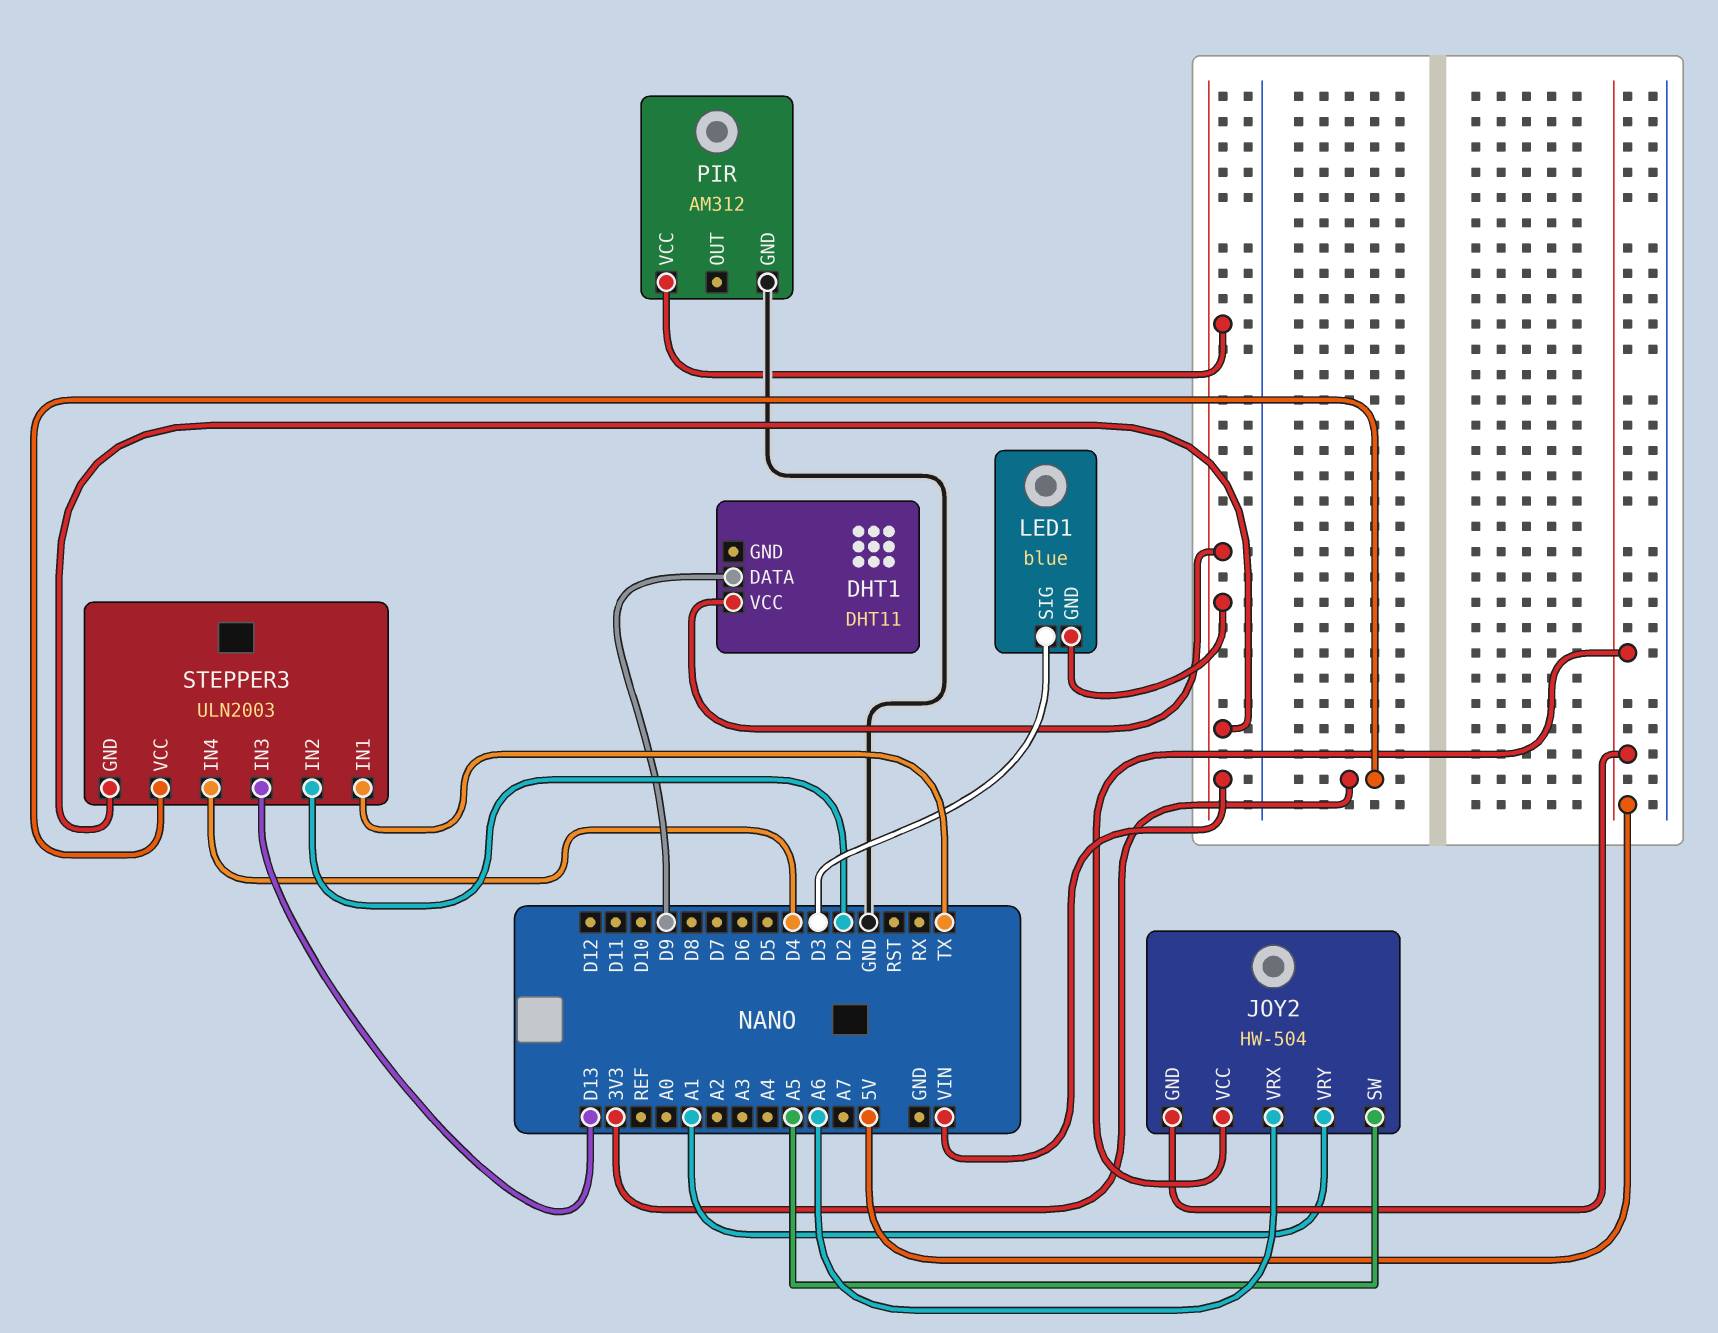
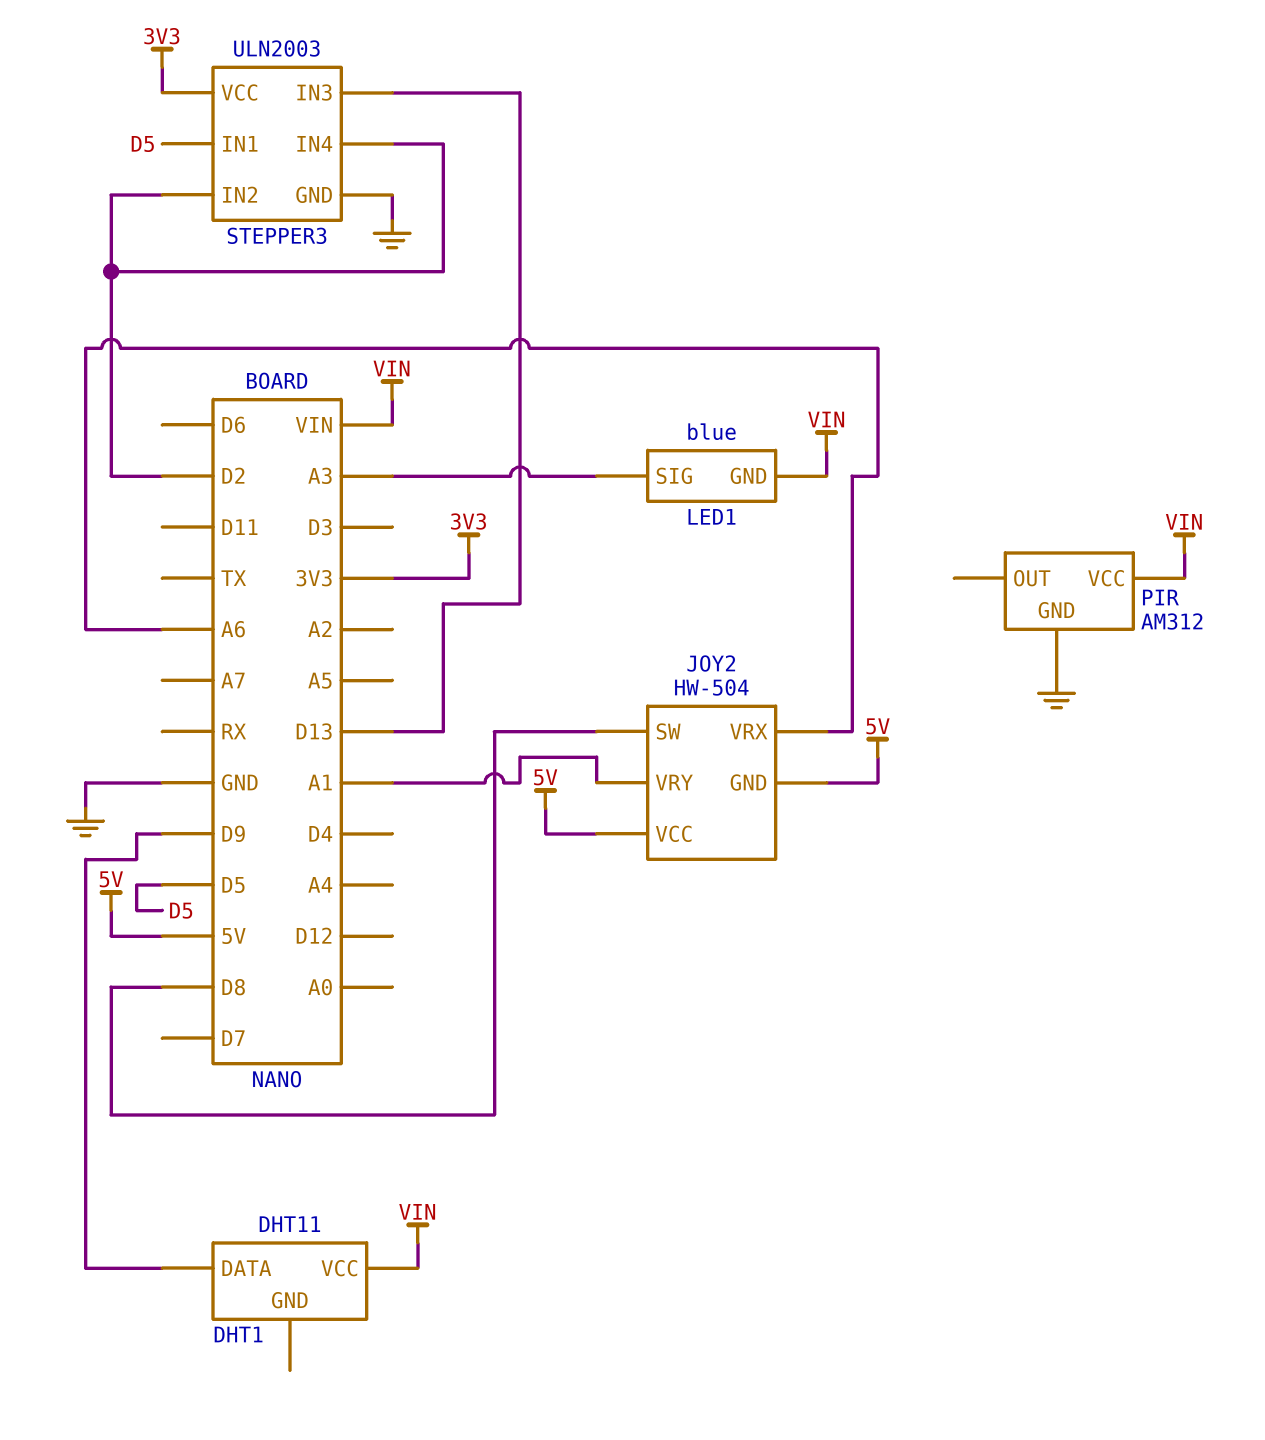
JOY2 pin SW: A5 -> D8
LED1 pin SIG: D3 -> A3
STEPPER3 pin GND: VIN -> GND
STEPPER3 pin IN1: TX -> D5
STEPPER3 pin IN4: D4 -> D2

